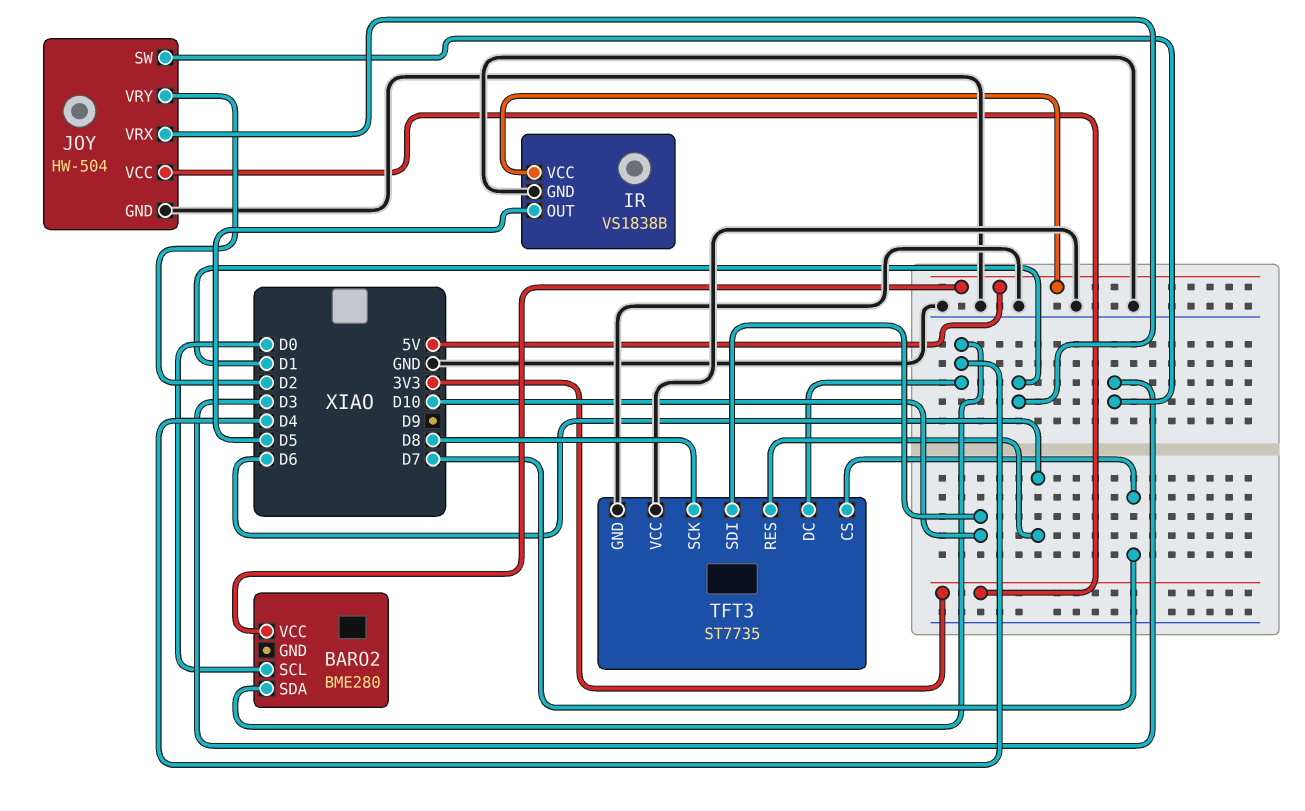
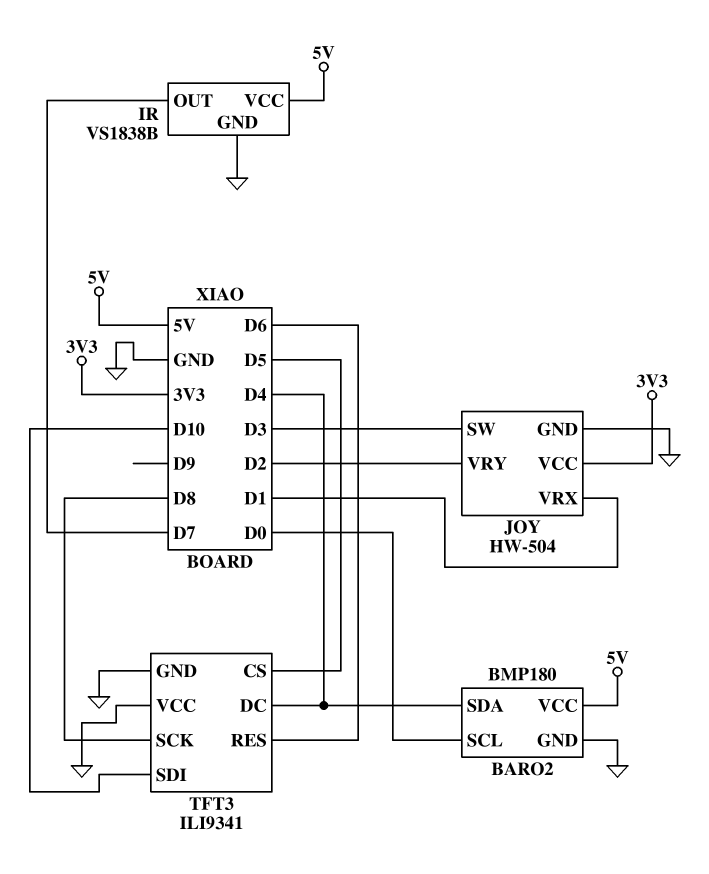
BARO2: BME280 -> BMP180
BARO2 pin GND: none -> GND
IR pin OUT: D5 -> D7
TFT3: ST7735 -> ILI9341
TFT3 pin CS: D7 -> D5

